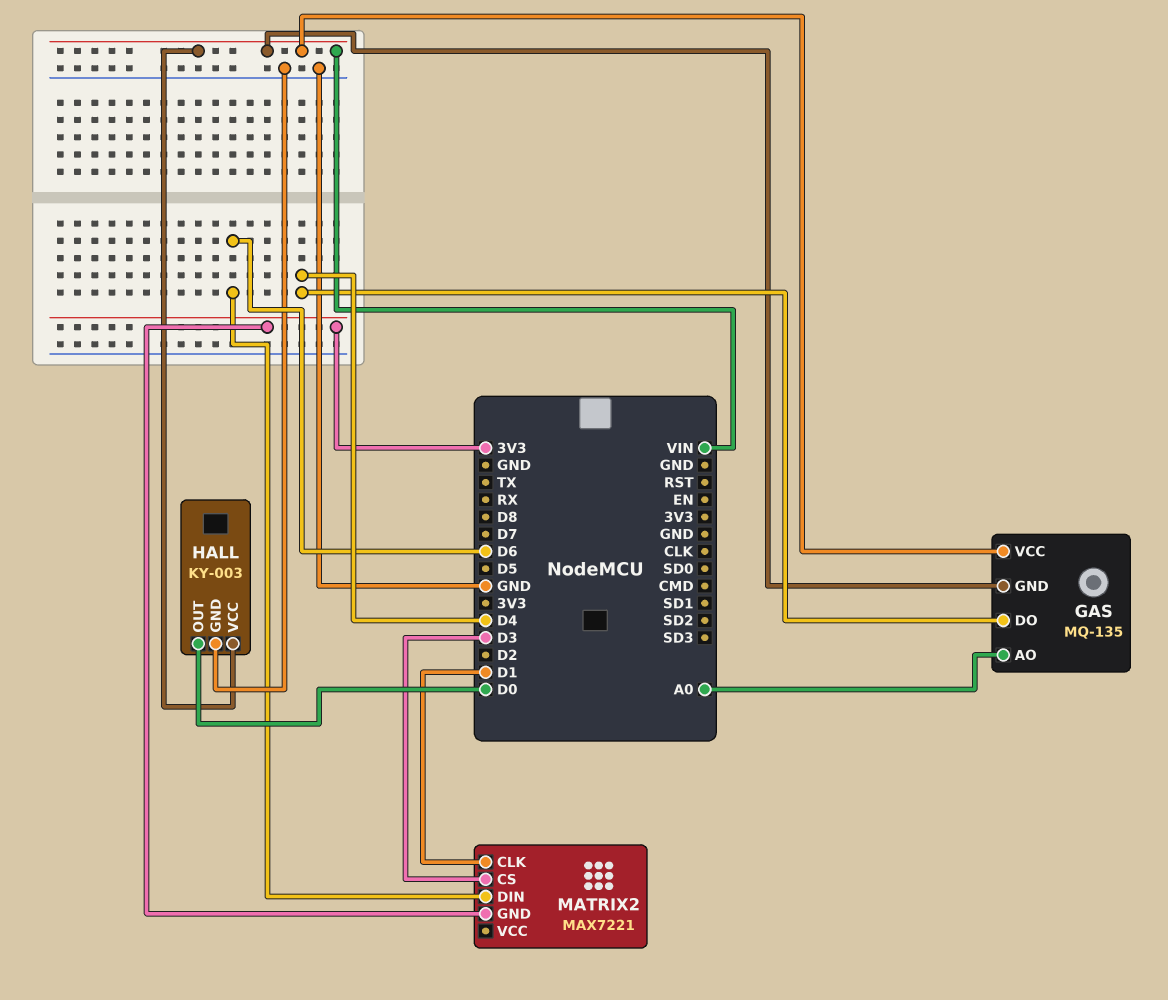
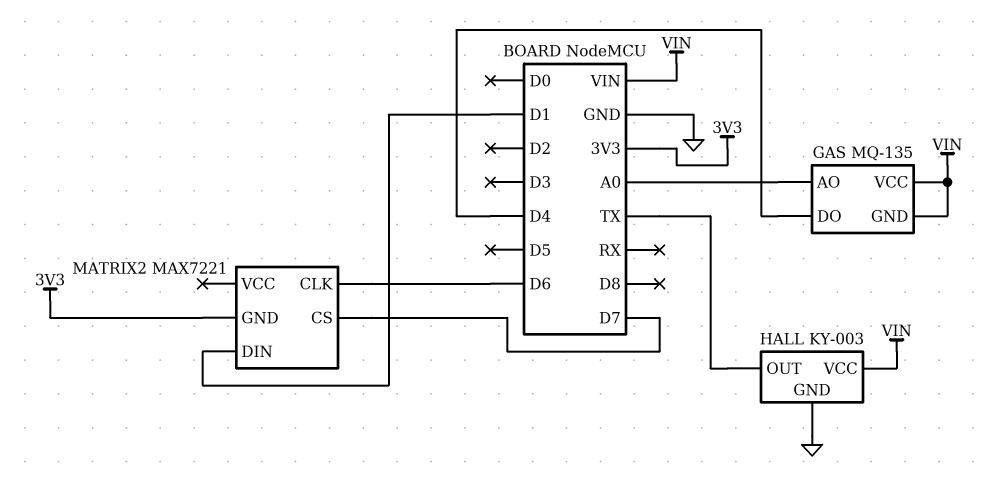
HALL pin OUT: D0 -> TX
MATRIX2 pin CLK: D1 -> D6
MATRIX2 pin CS: D3 -> D7
MATRIX2 pin DIN: D6 -> D1

